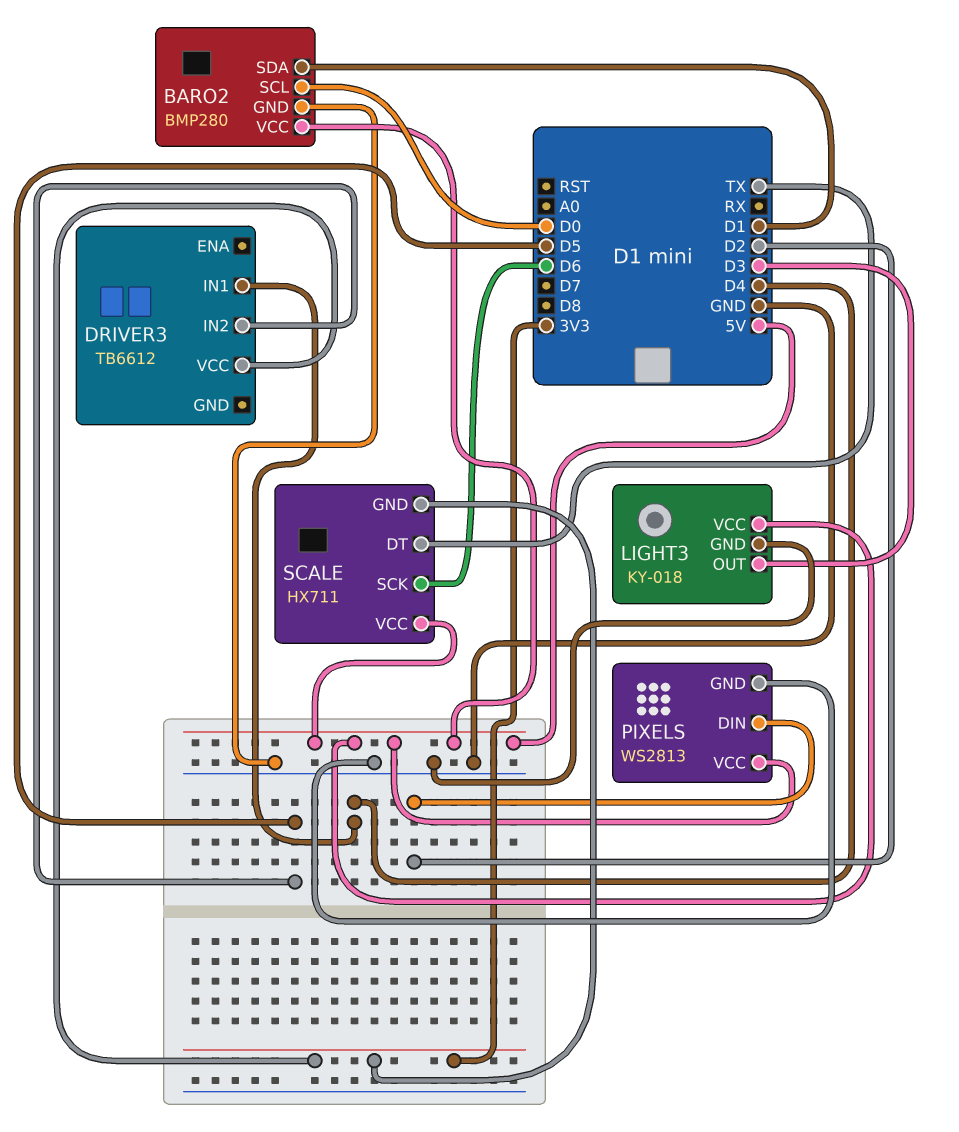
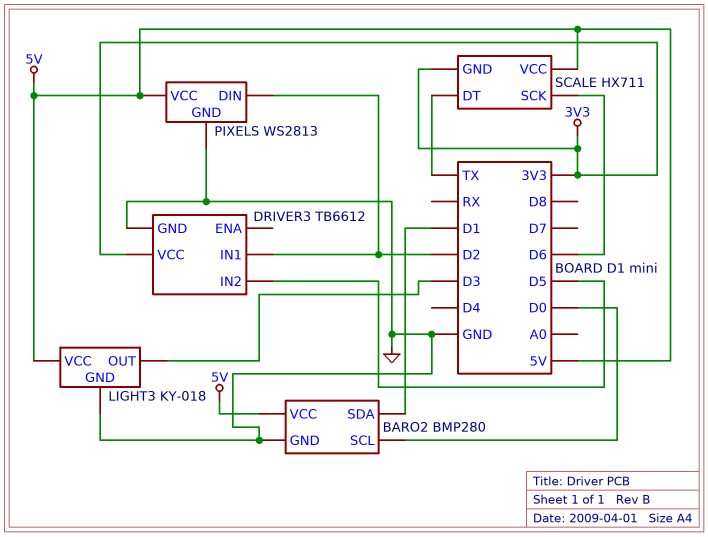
DRIVER3 pin GND: none -> GND
DRIVER3 pin IN1: D4 -> D2

